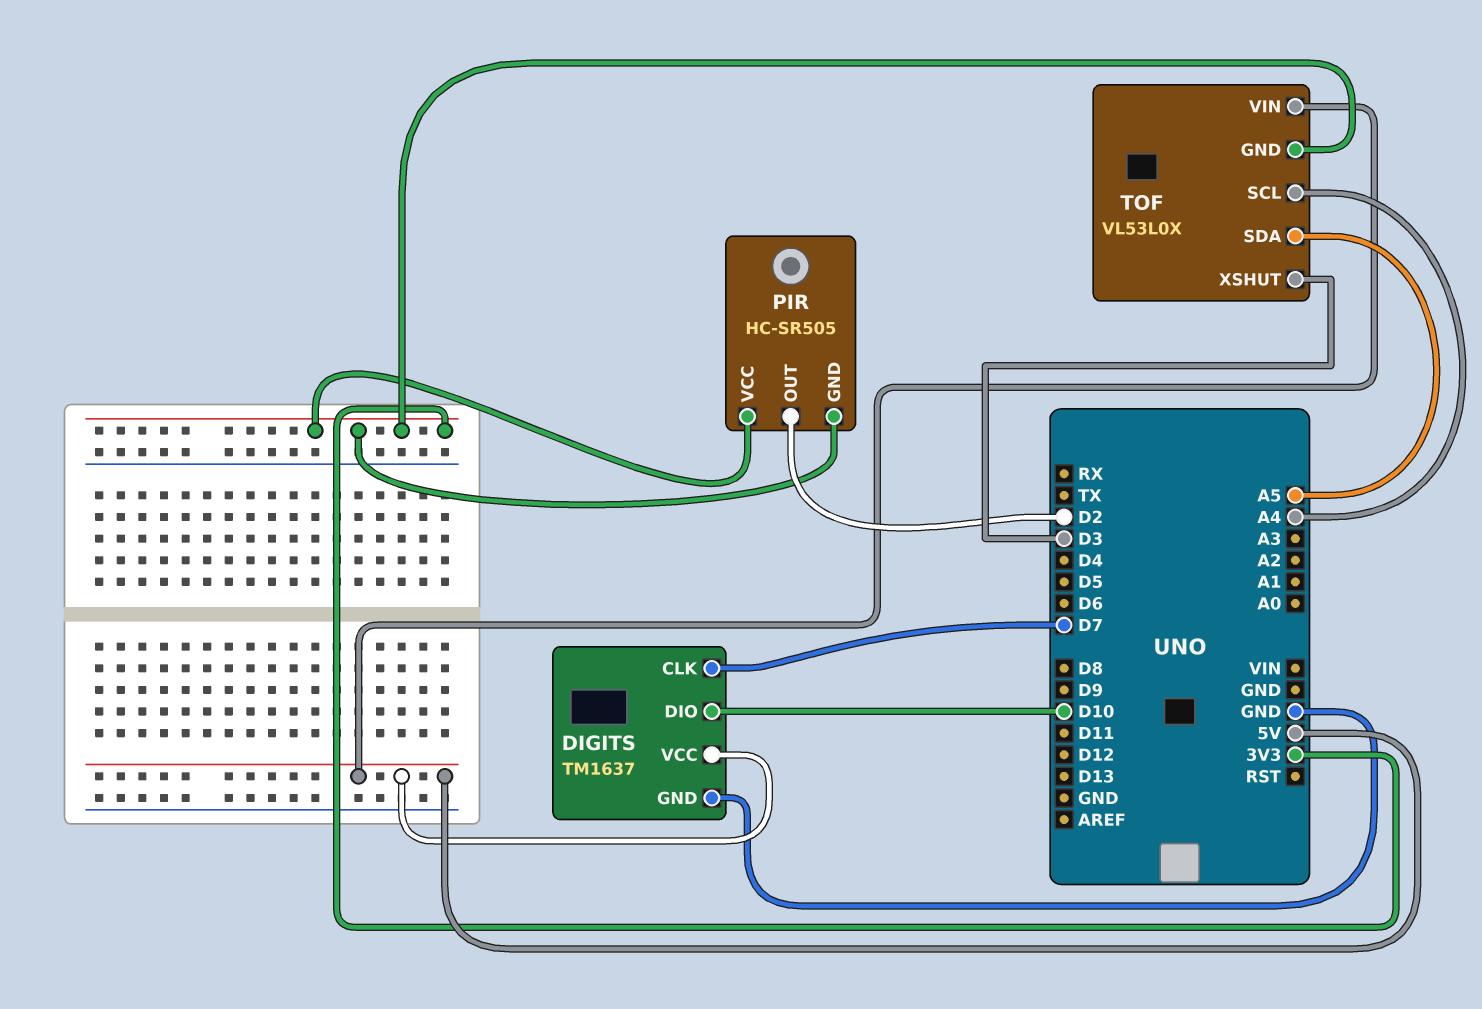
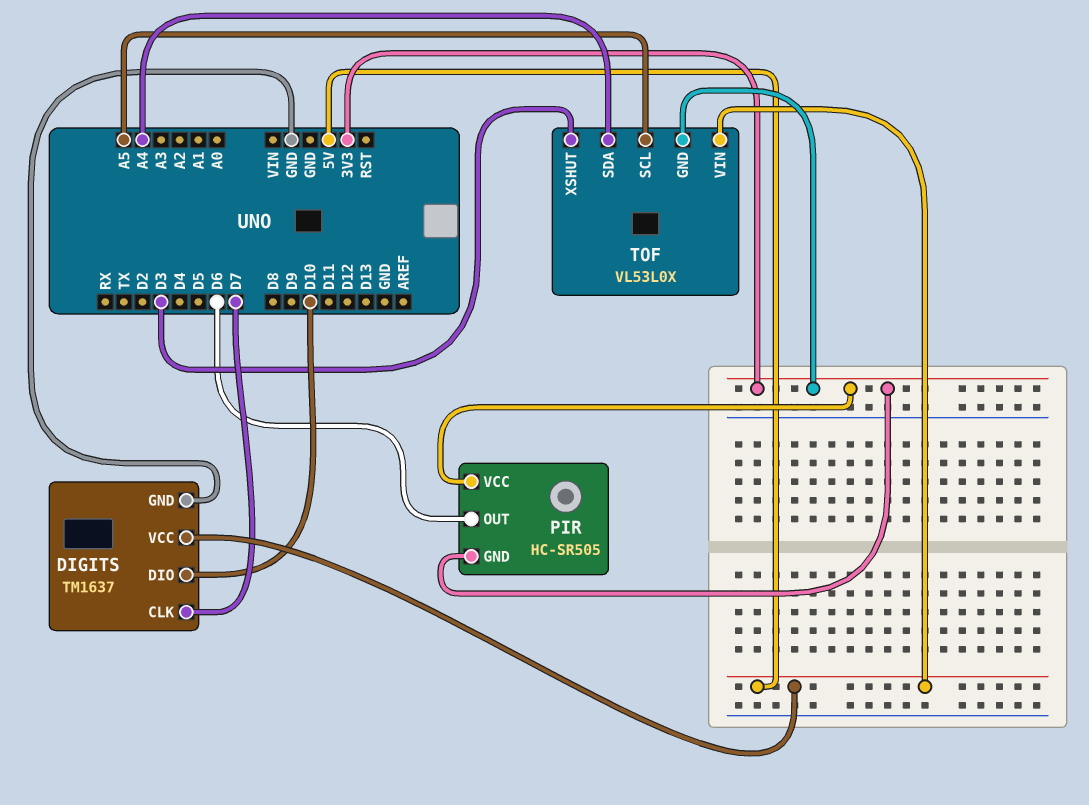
PIR pin OUT: D2 -> D6
TOF pin SCL: A4 -> A5
TOF pin SDA: A5 -> A4

